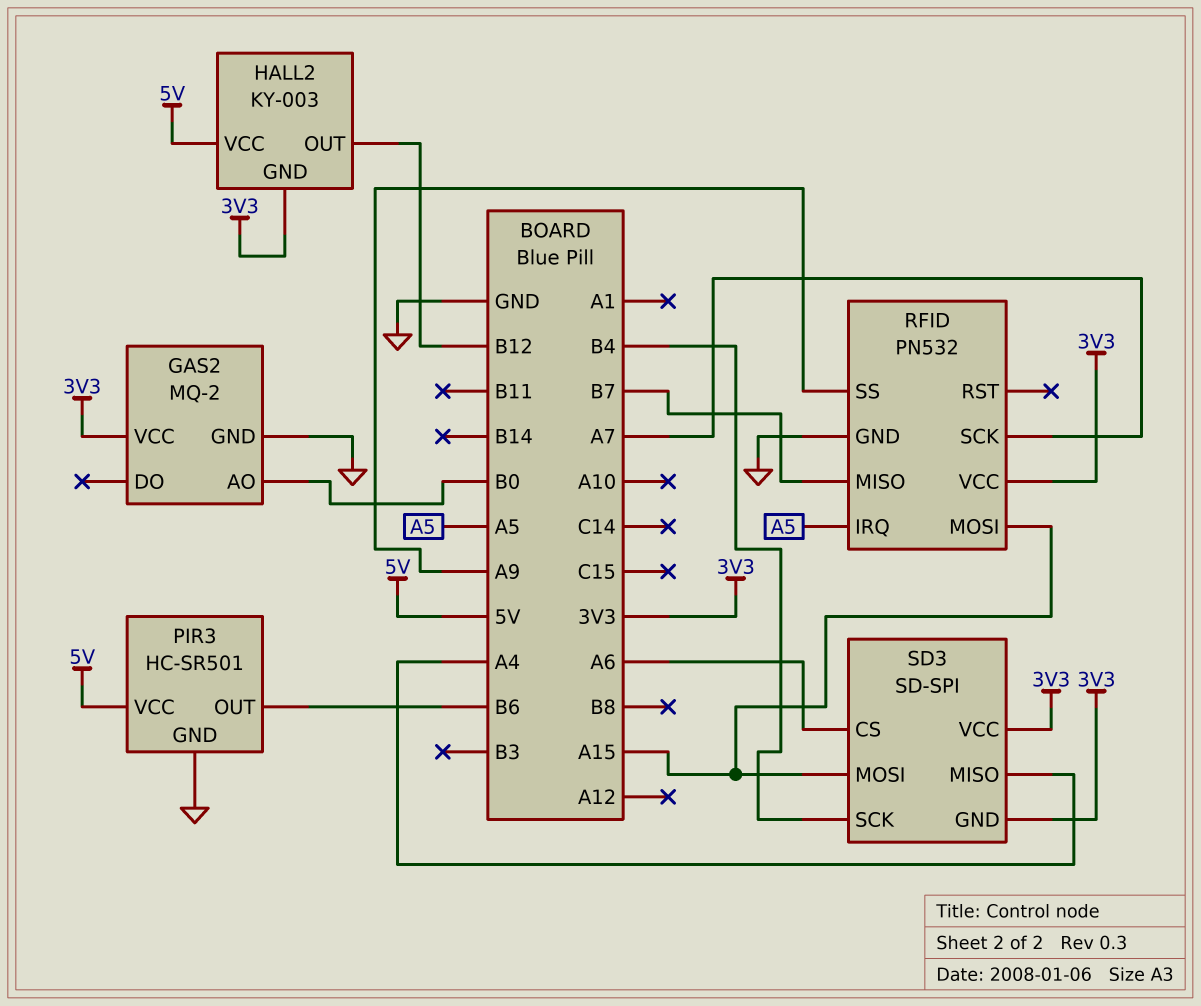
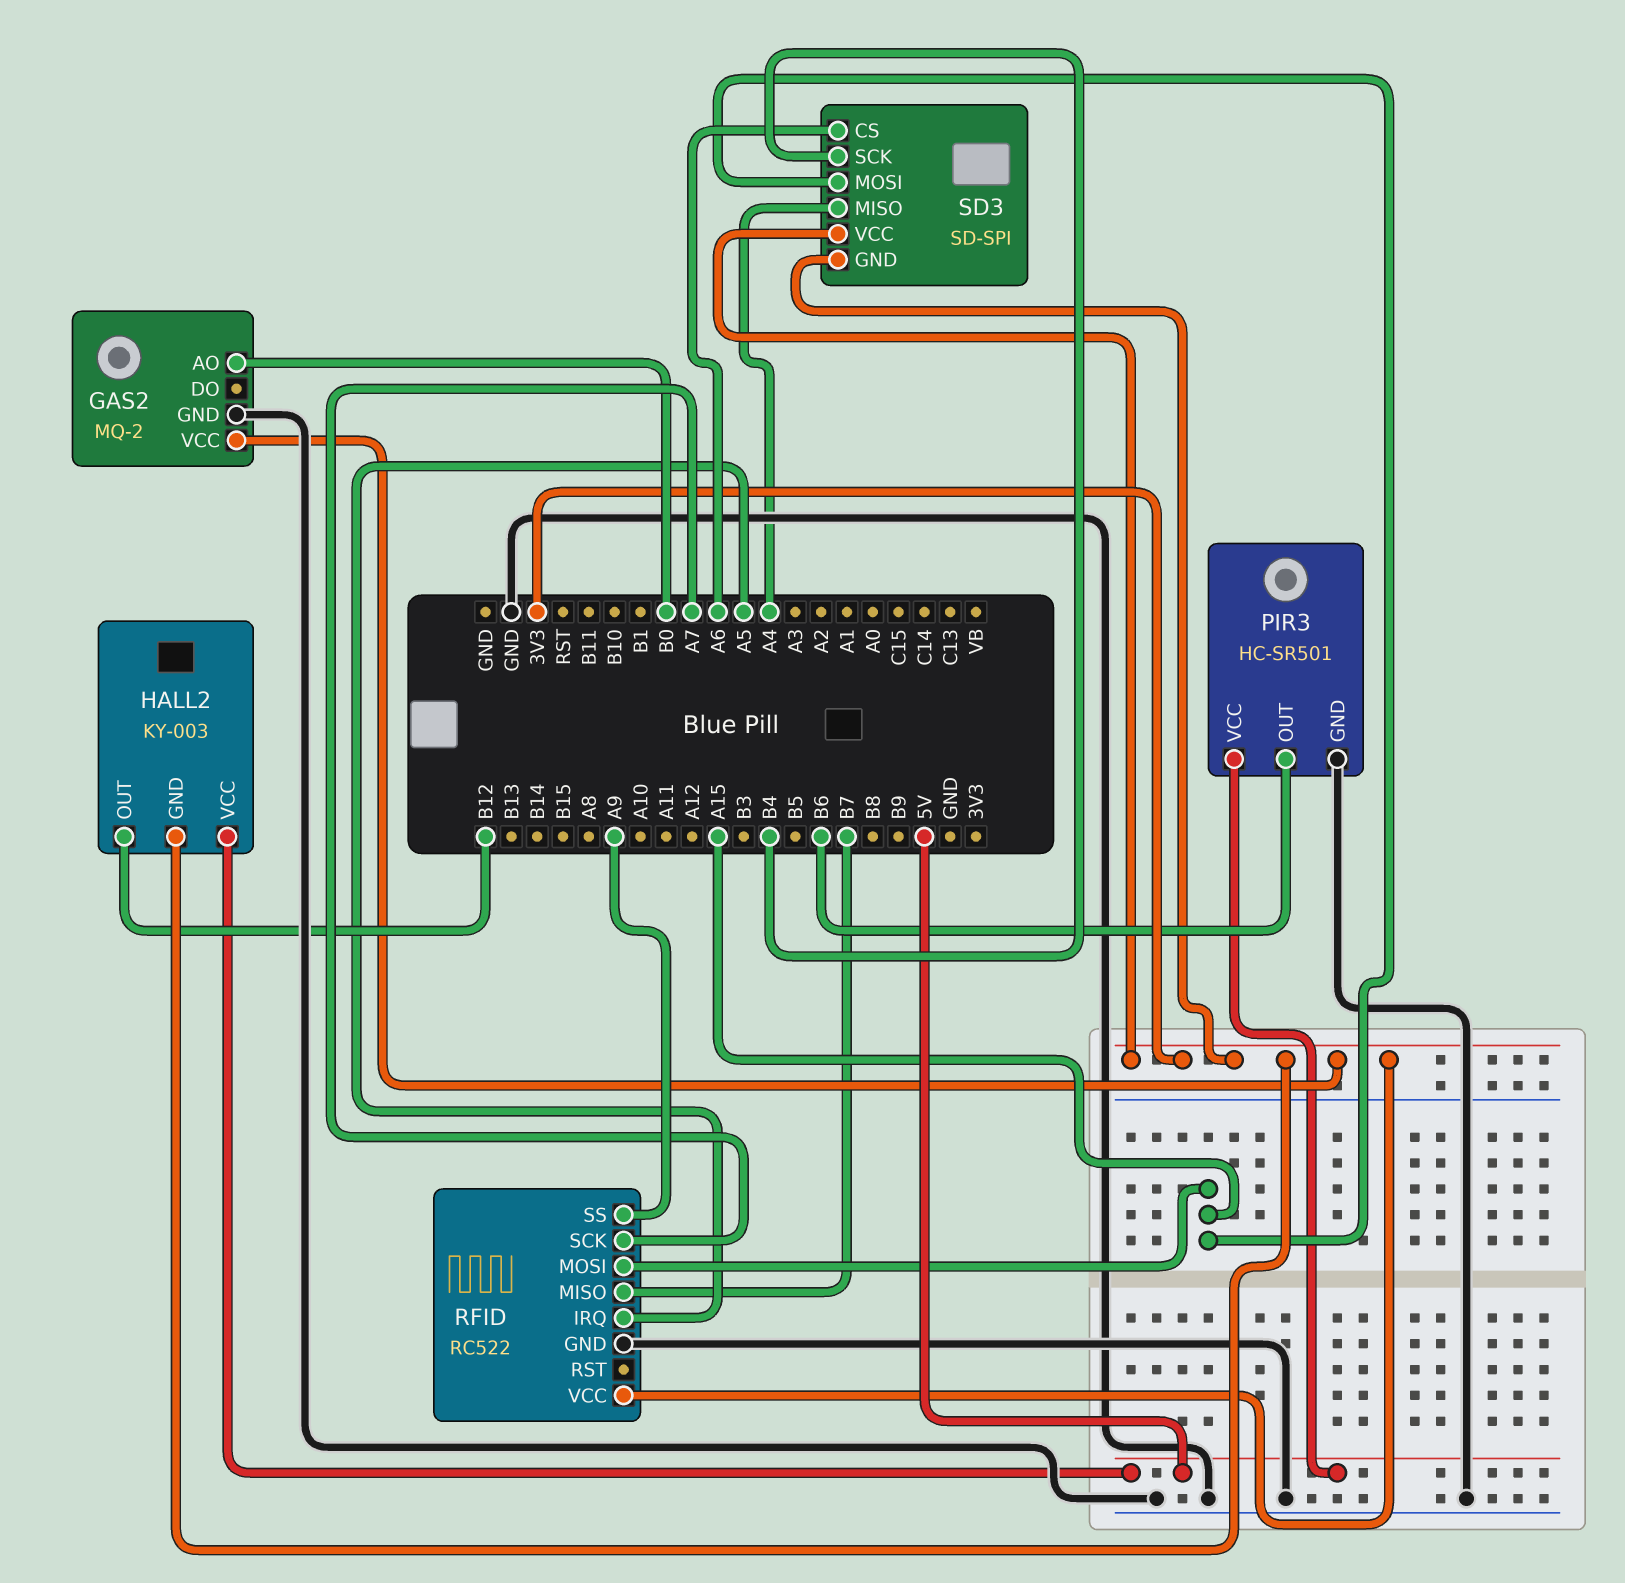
RFID: PN532 -> RC522

